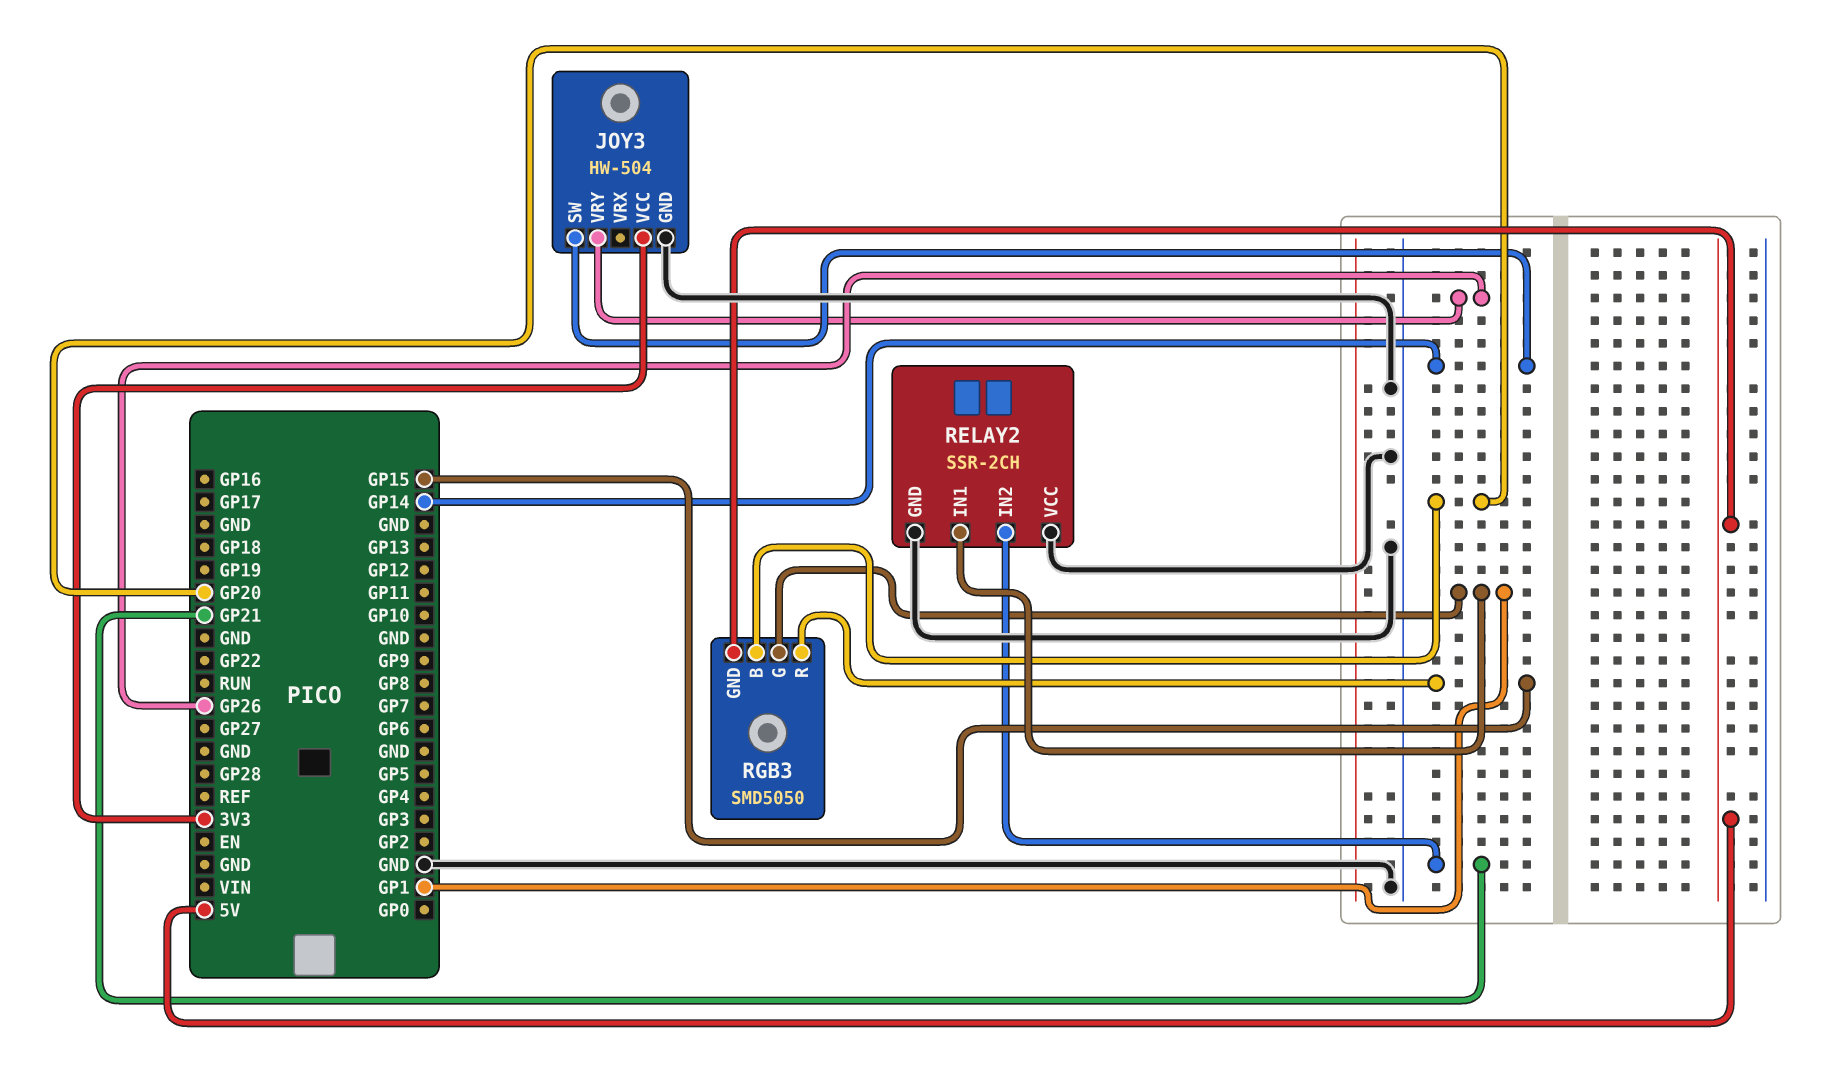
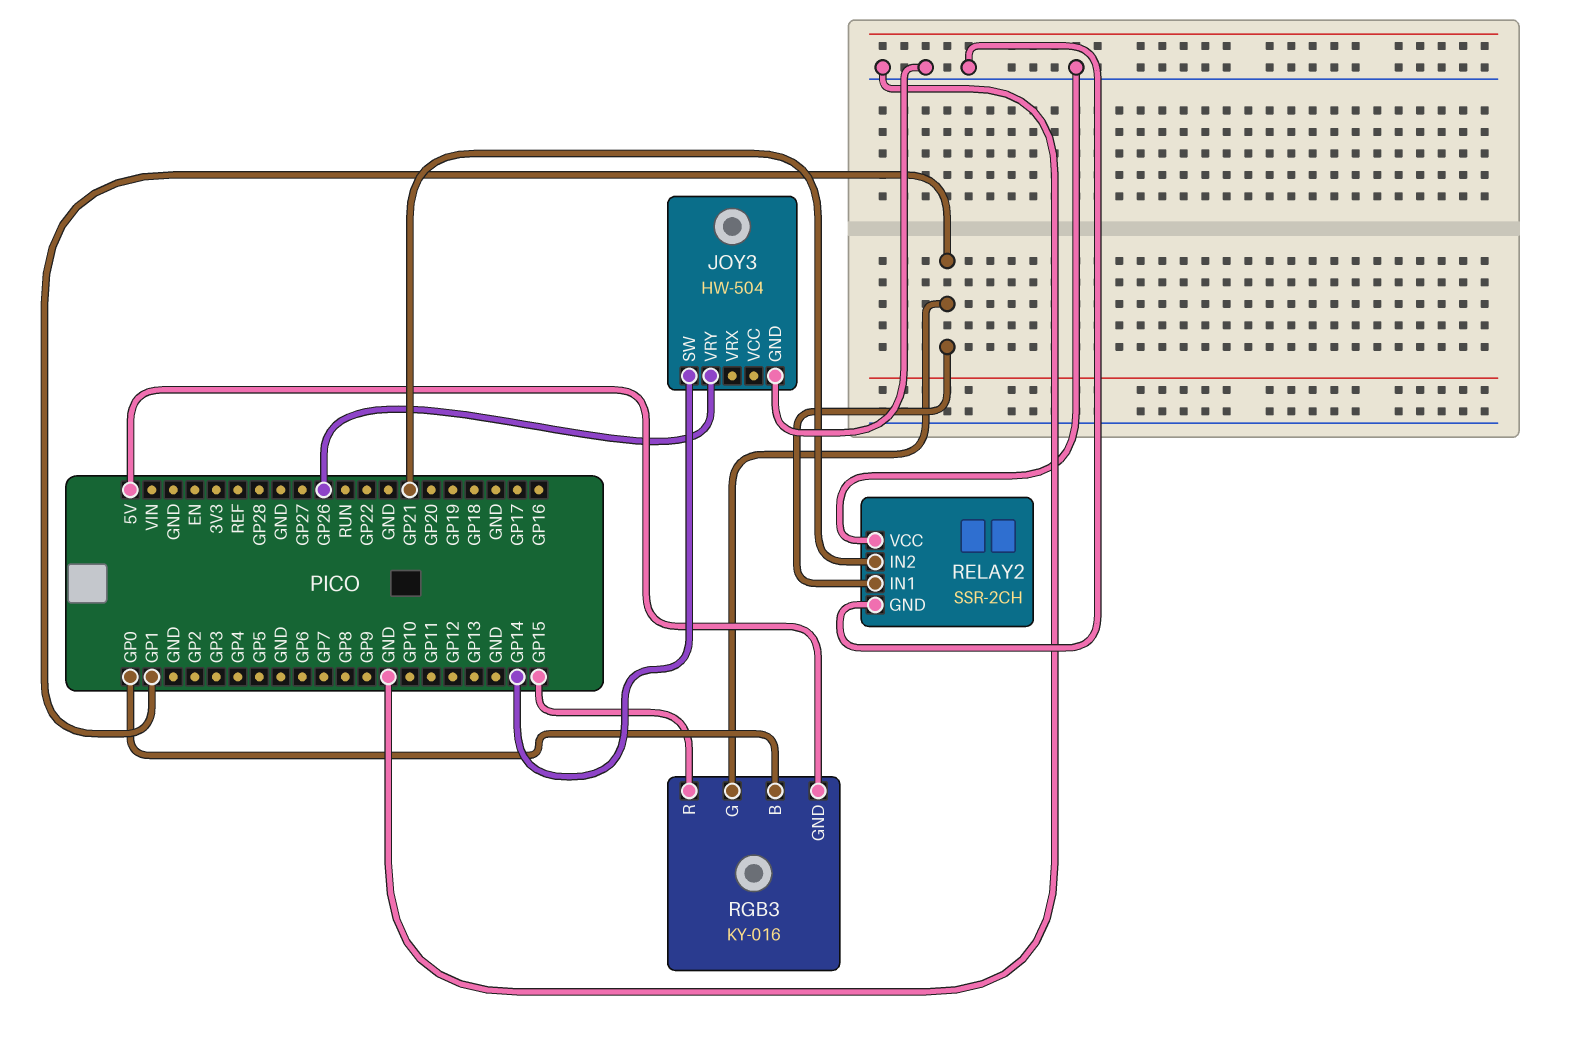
JOY3 pin VCC: 3V3 -> none
RGB3: SMD5050 -> KY-016
RGB3 pin B: GP20 -> GP0

